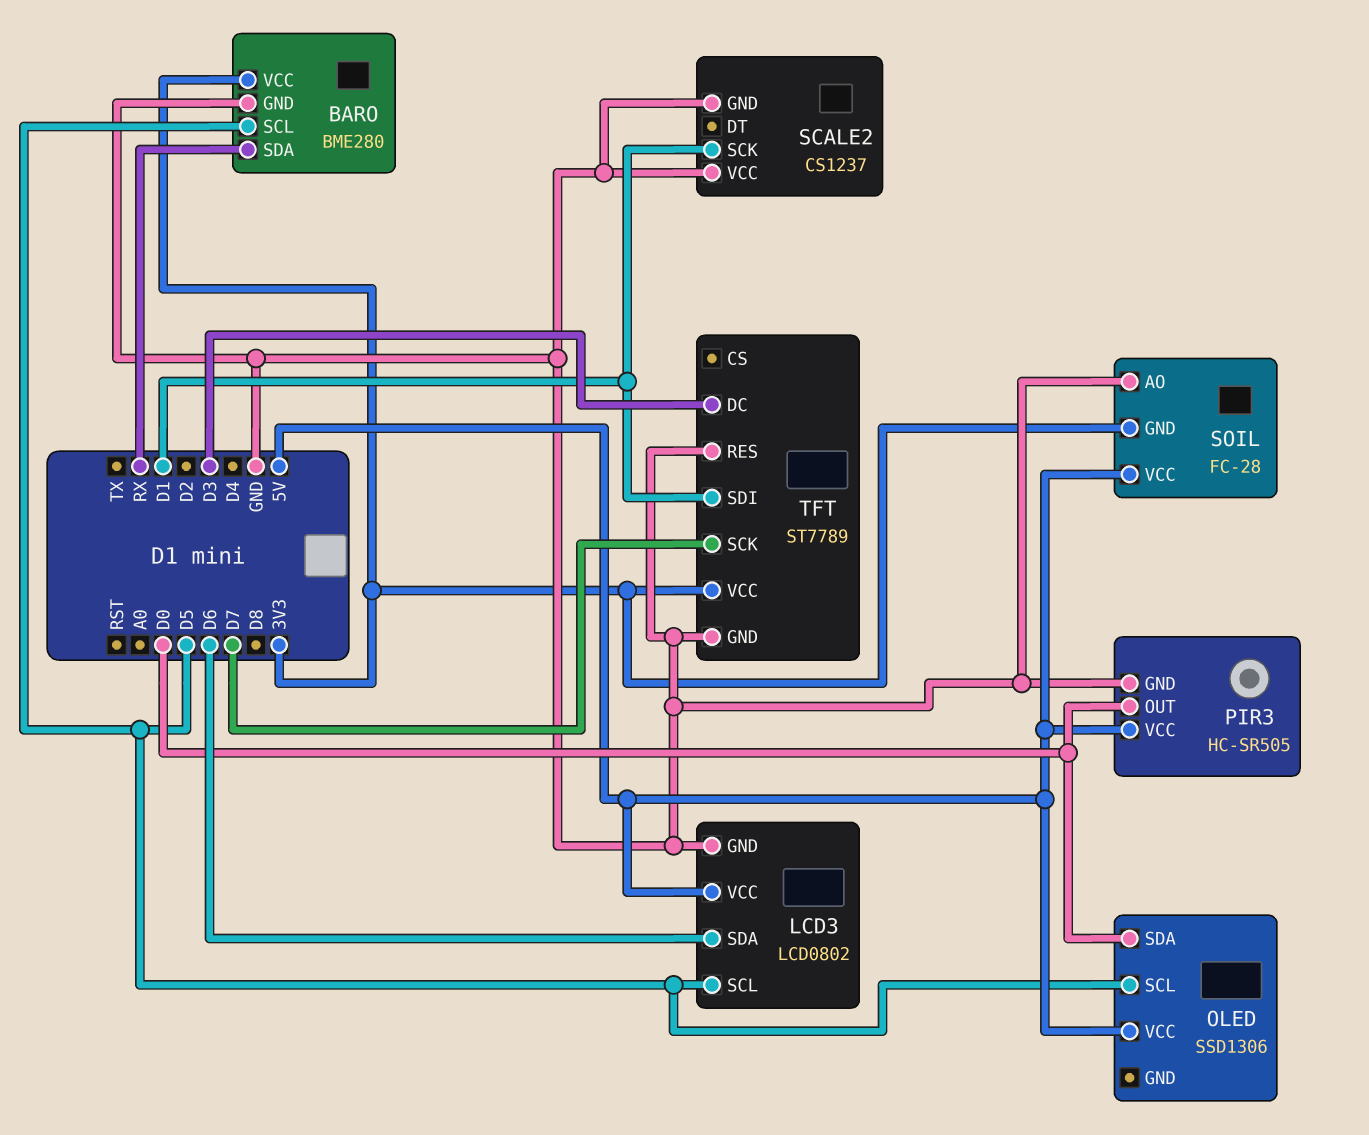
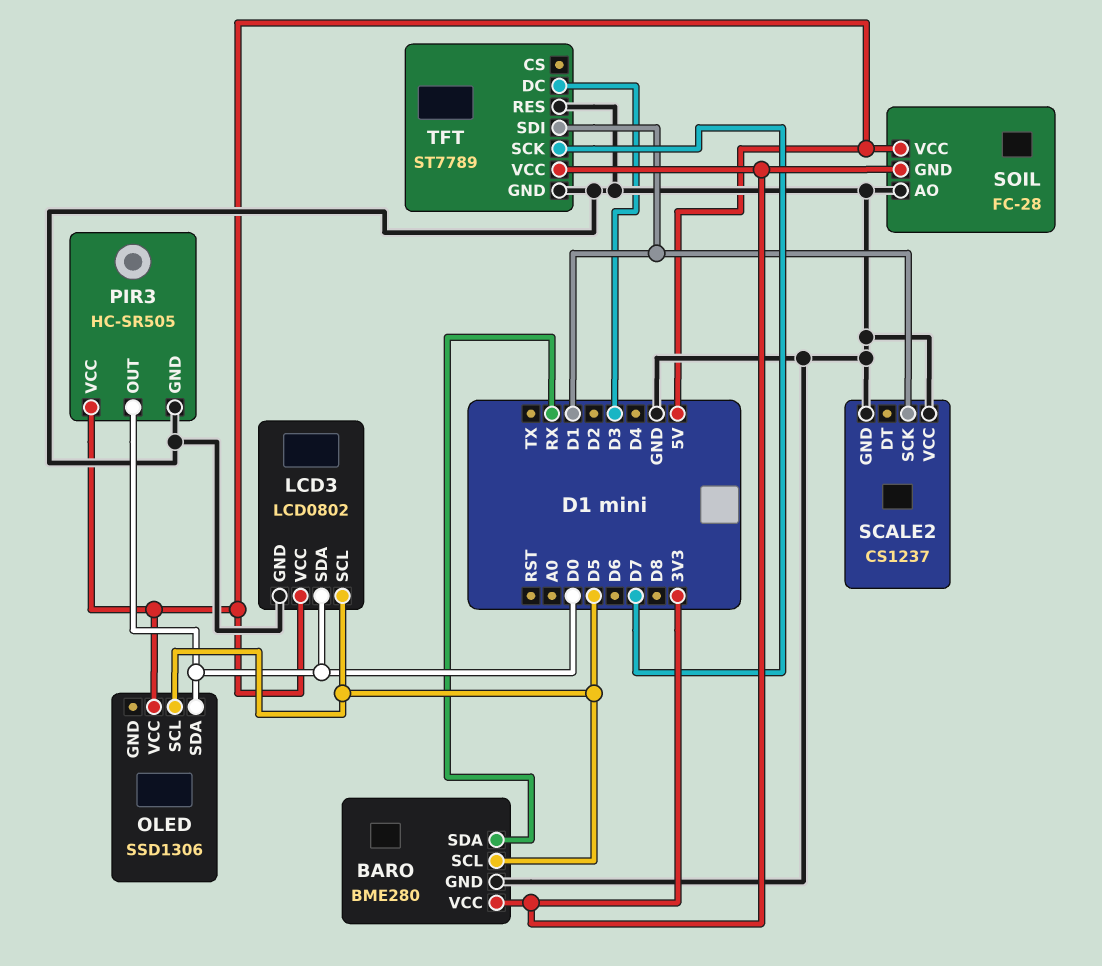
LCD3 pin SDA: D6 -> D0

